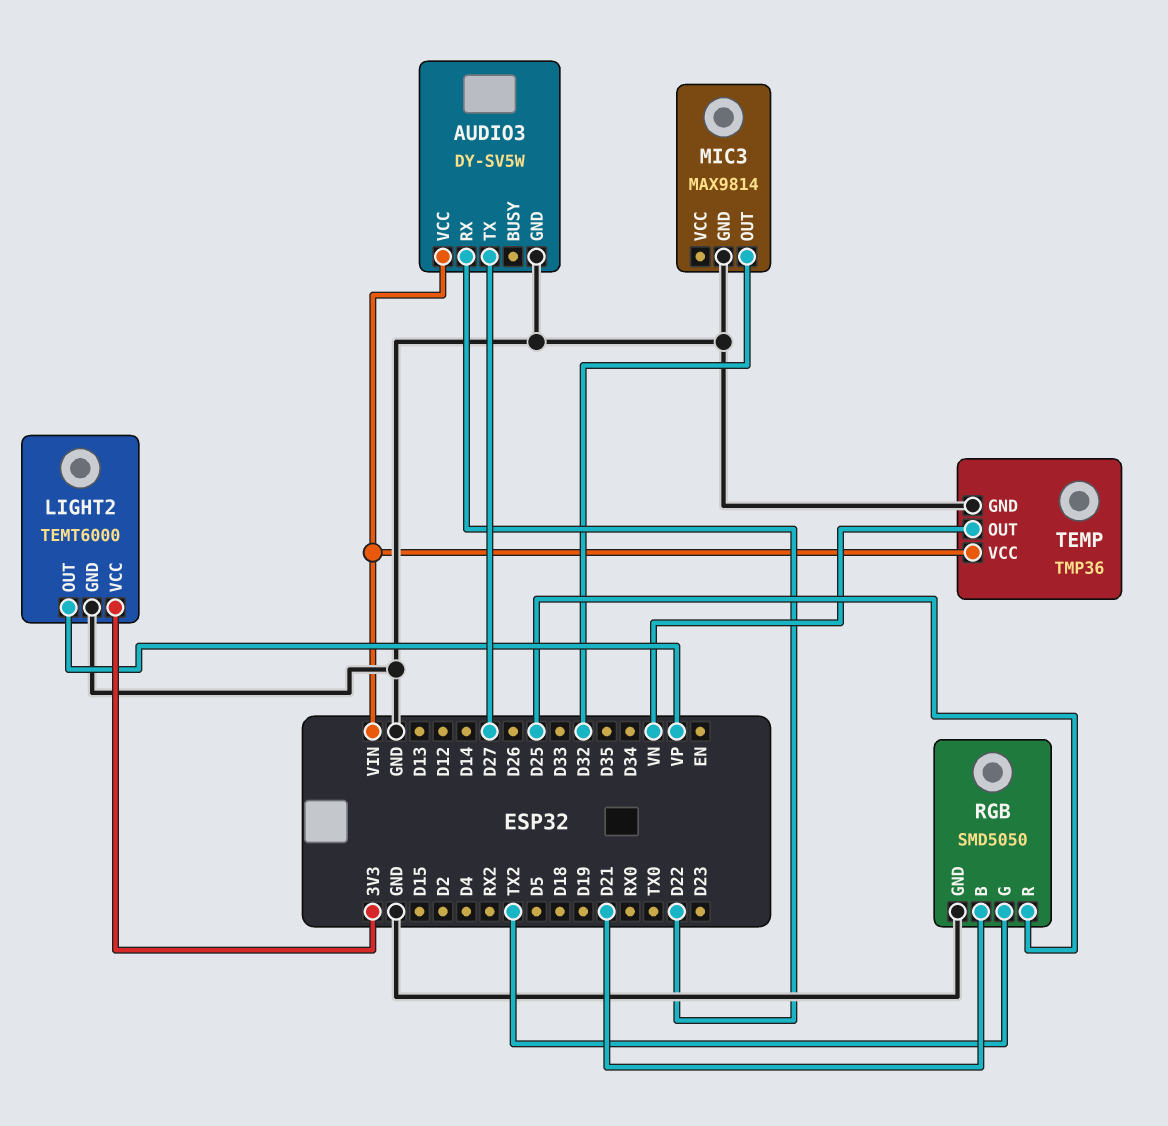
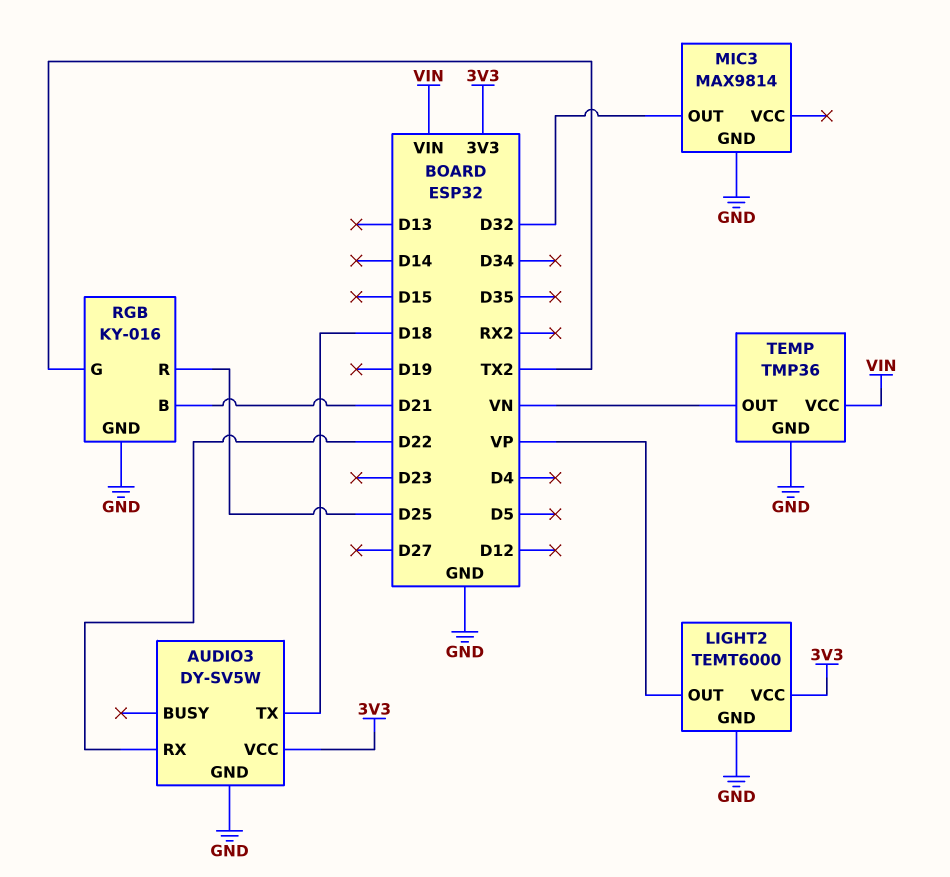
AUDIO3 pin TX: D27 -> D18
AUDIO3 pin VCC: VIN -> 3V3
RGB: SMD5050 -> KY-016

